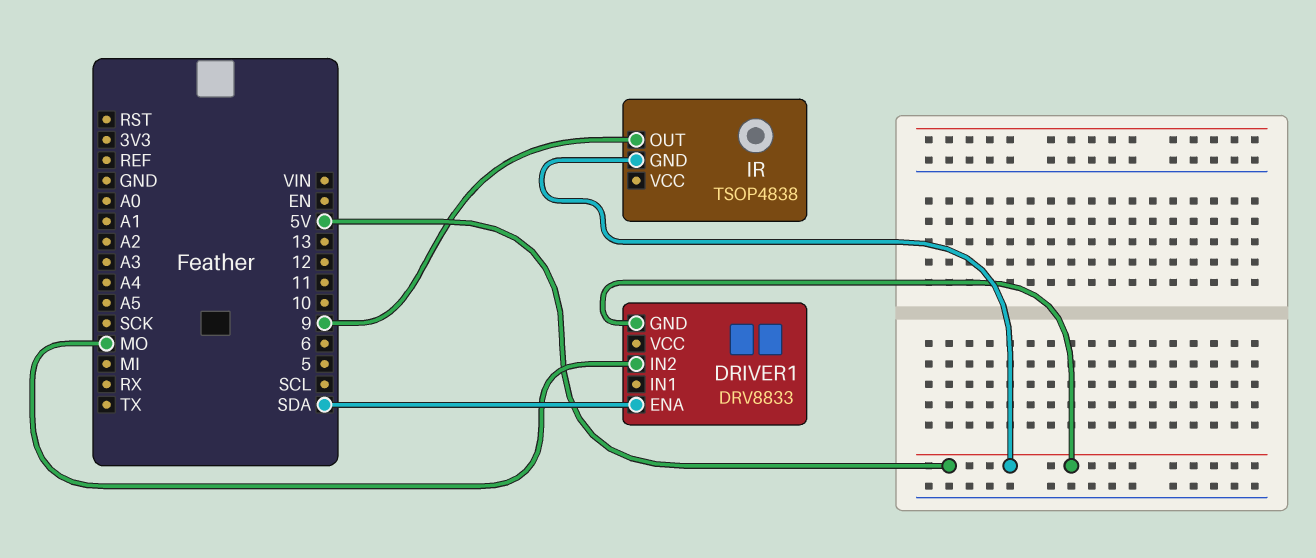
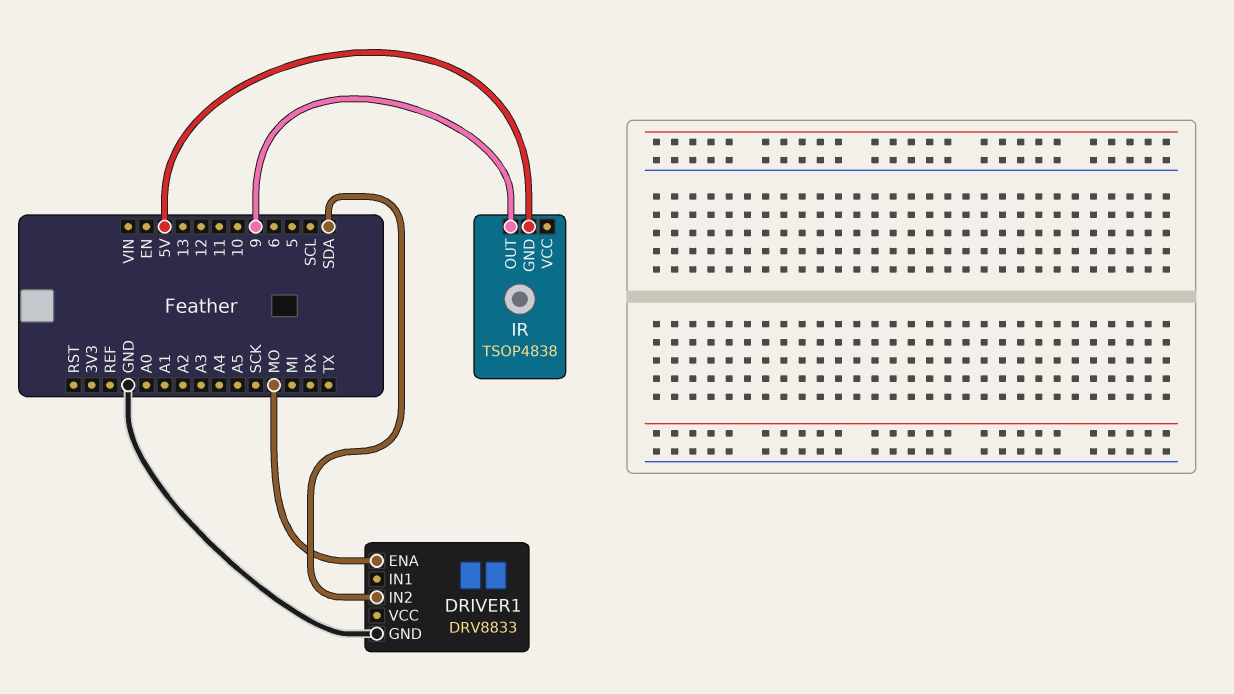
DRIVER1 pin ENA: SDA -> MO
DRIVER1 pin GND: 5V -> GND
DRIVER1 pin IN2: MO -> SDA

